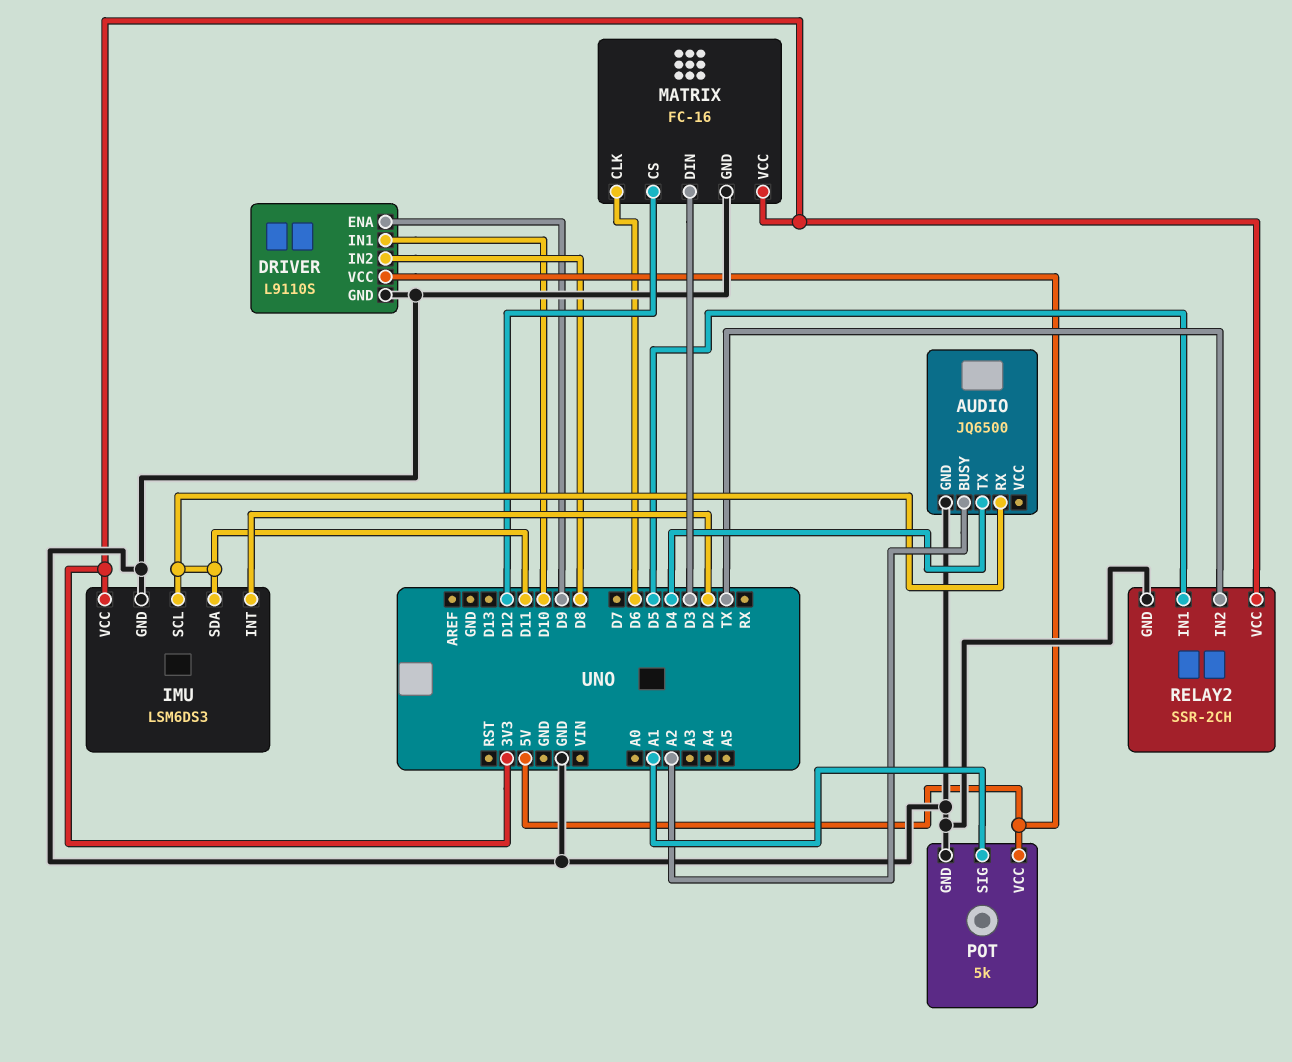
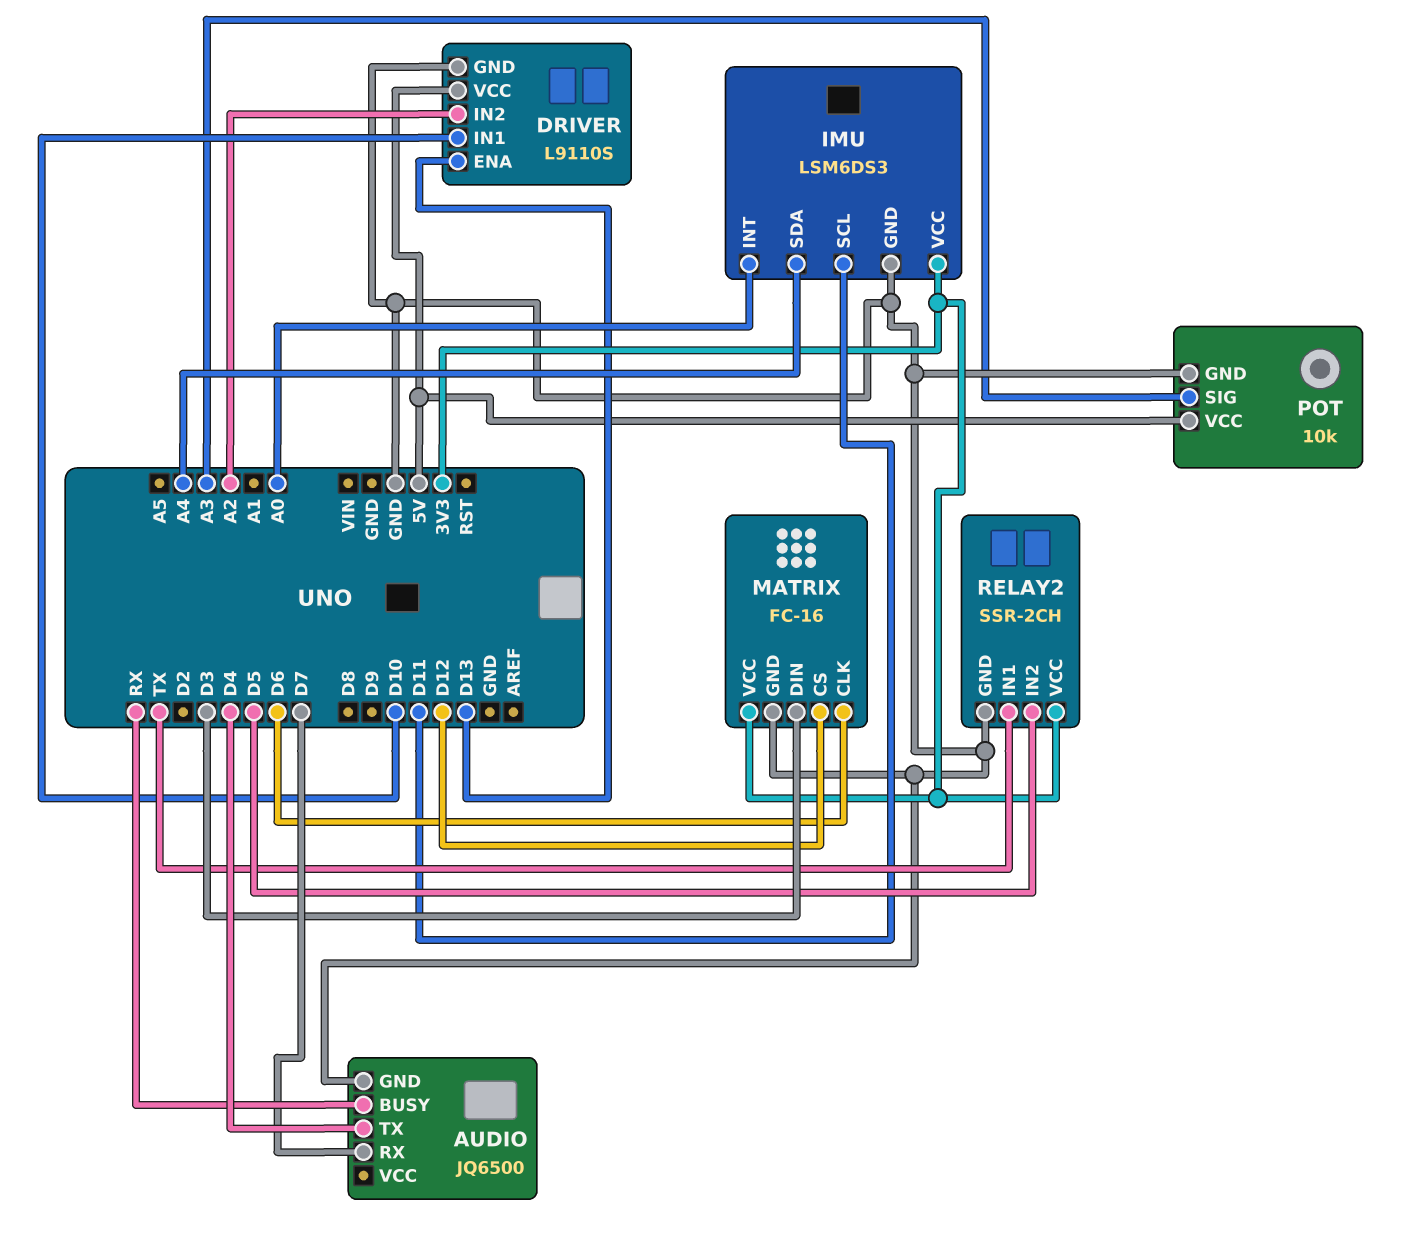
AUDIO pin BUSY: A2 -> RX
AUDIO pin RX: D11 -> D7
DRIVER pin ENA: D9 -> D13
DRIVER pin IN2: D8 -> A2
IMU pin INT: D2 -> A0
IMU pin SDA: D11 -> A4
POT: 5k -> 10k
POT pin SIG: A1 -> A3
RELAY2 pin IN1: D5 -> TX
RELAY2 pin IN2: TX -> D5

